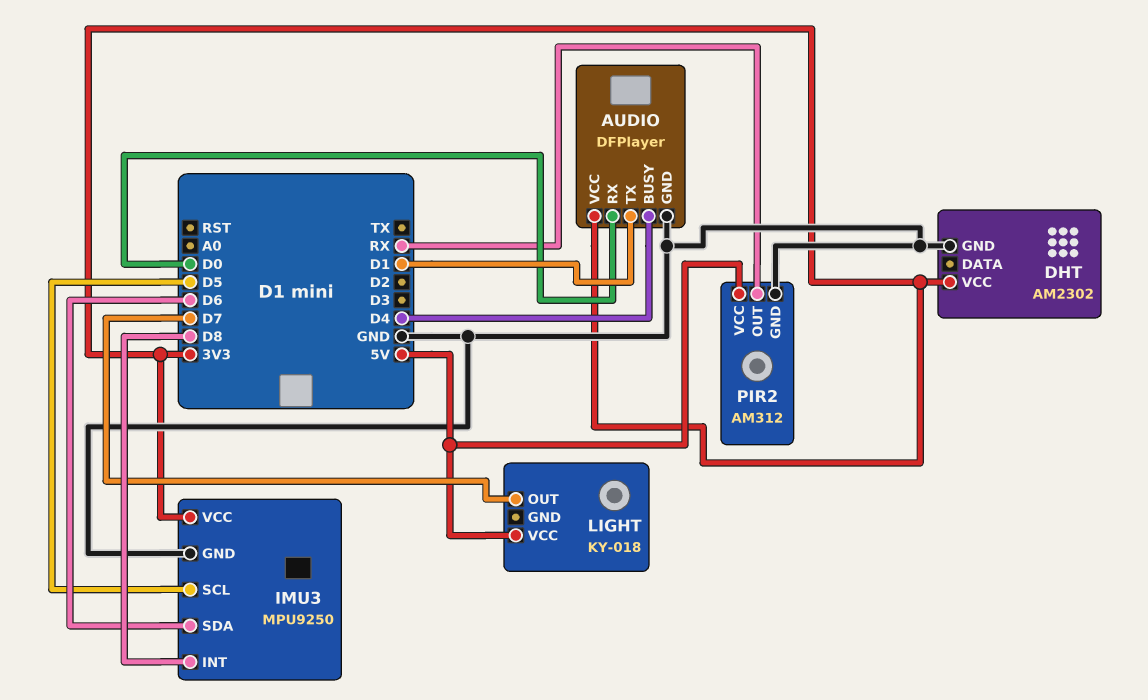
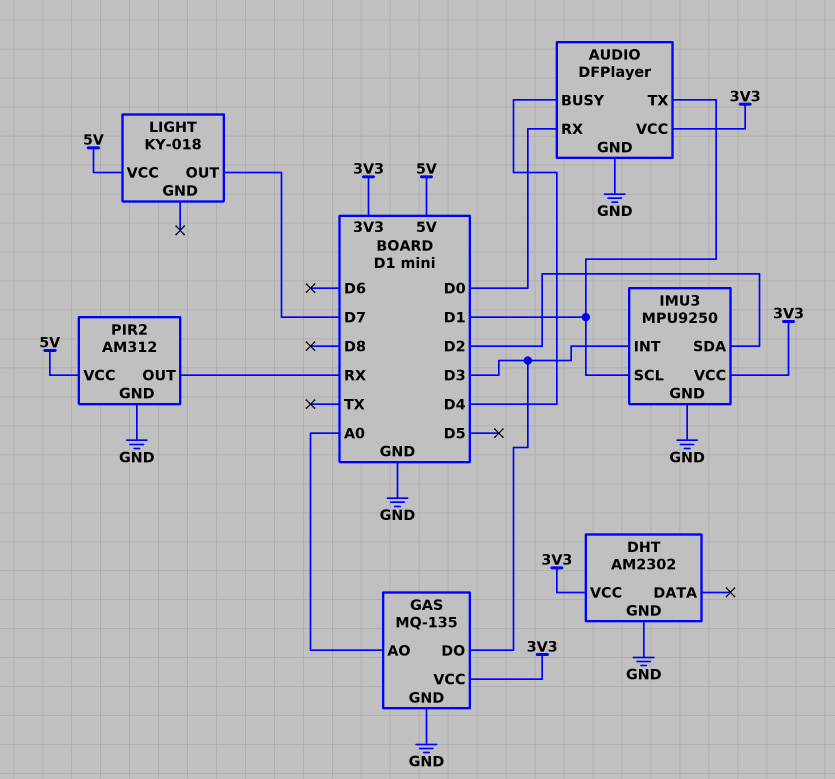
GAS: none -> MQ-135
GAS pin AO: none -> A0
GAS pin DO: none -> D3
GAS pin GND: none -> GND
GAS pin VCC: none -> 3V3
IMU3 pin INT: D8 -> D3
IMU3 pin SCL: D5 -> D1
IMU3 pin SDA: D6 -> D2

